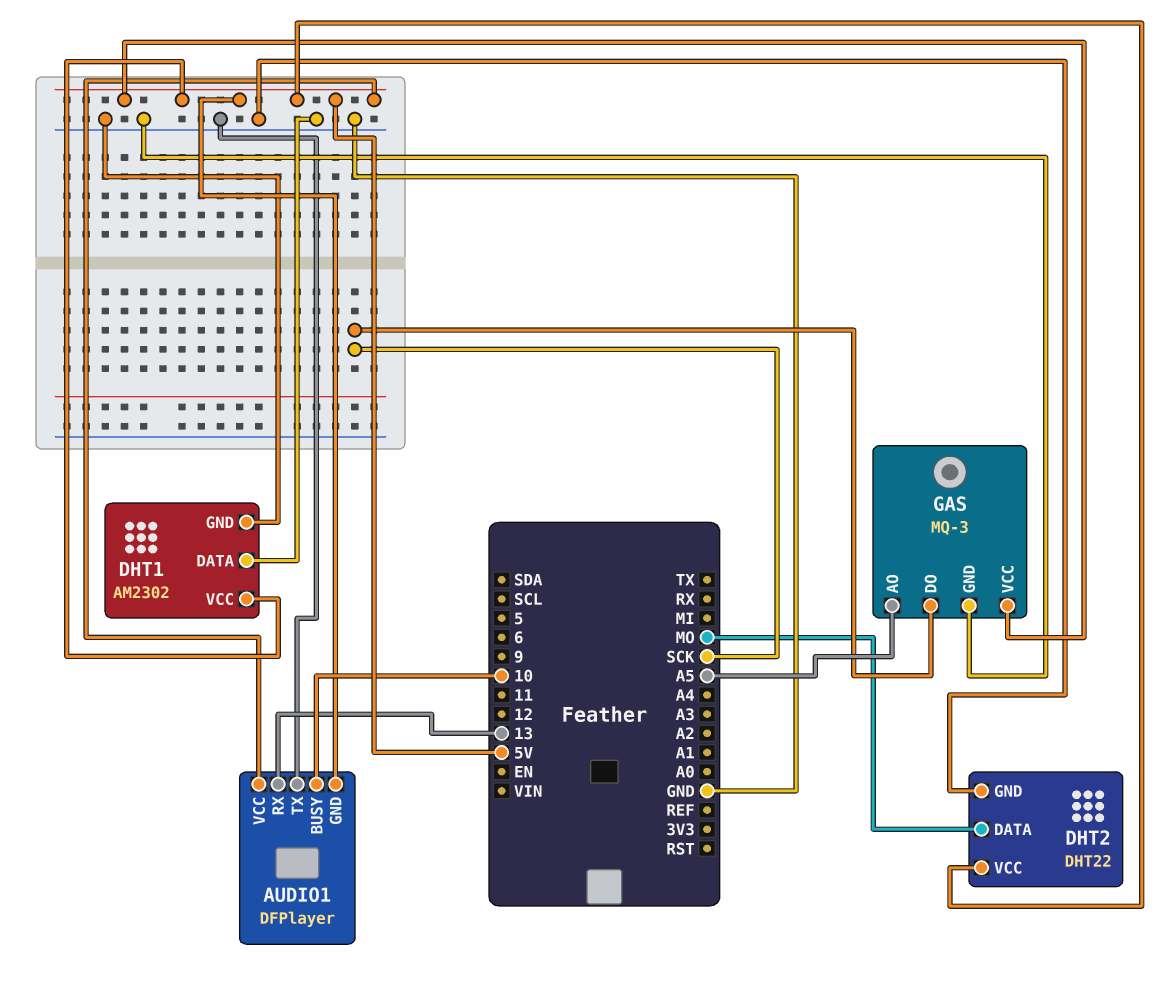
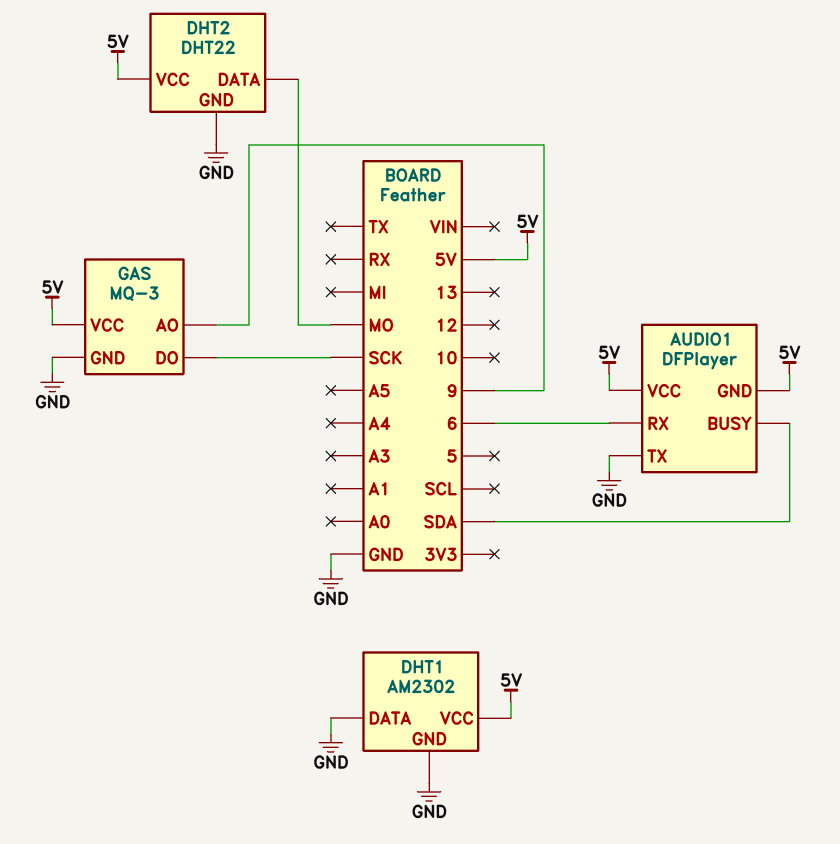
AUDIO1 pin BUSY: 10 -> SDA
AUDIO1 pin RX: 13 -> 6
GAS pin AO: A5 -> 9

